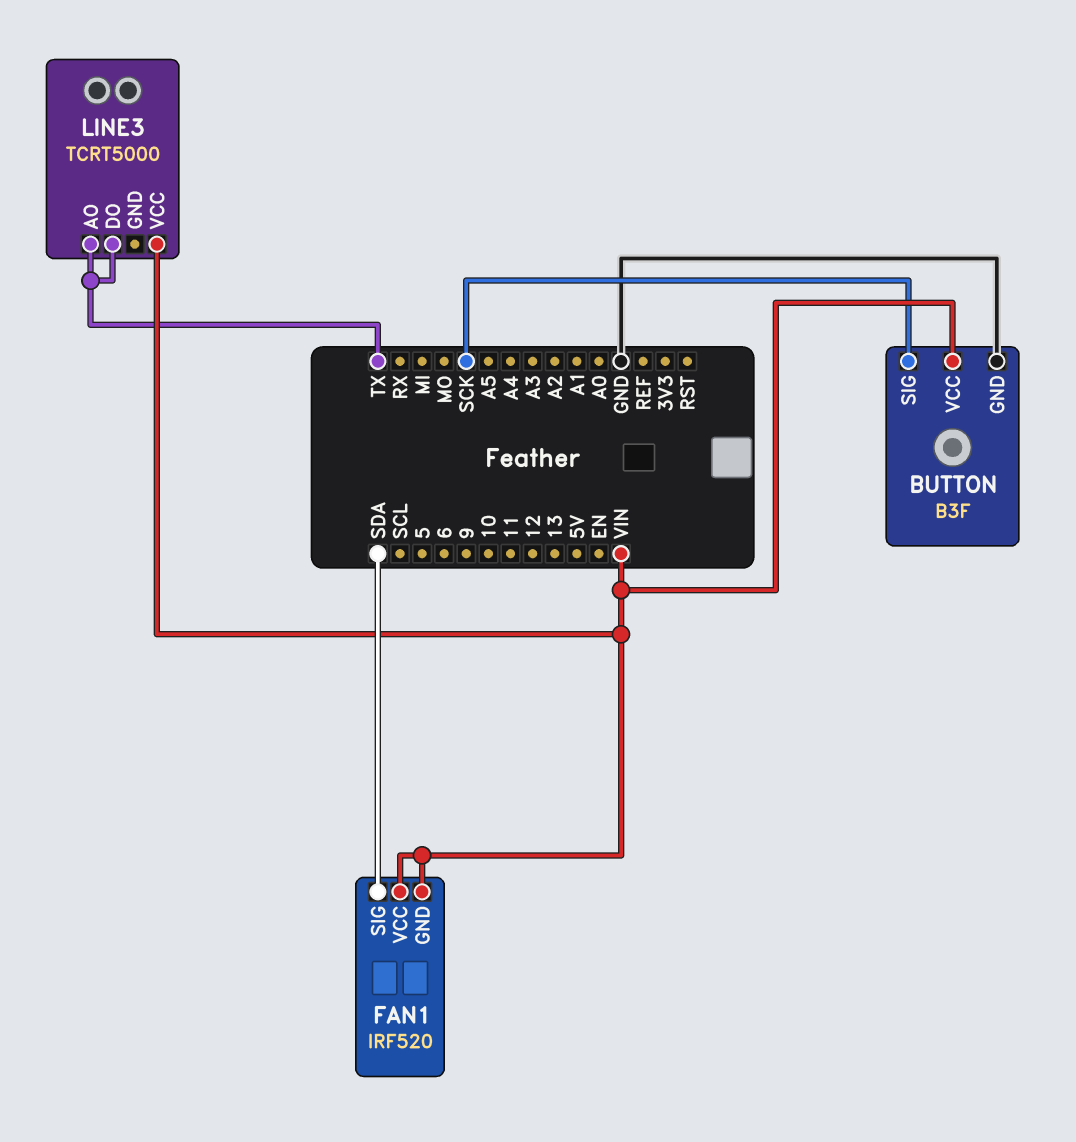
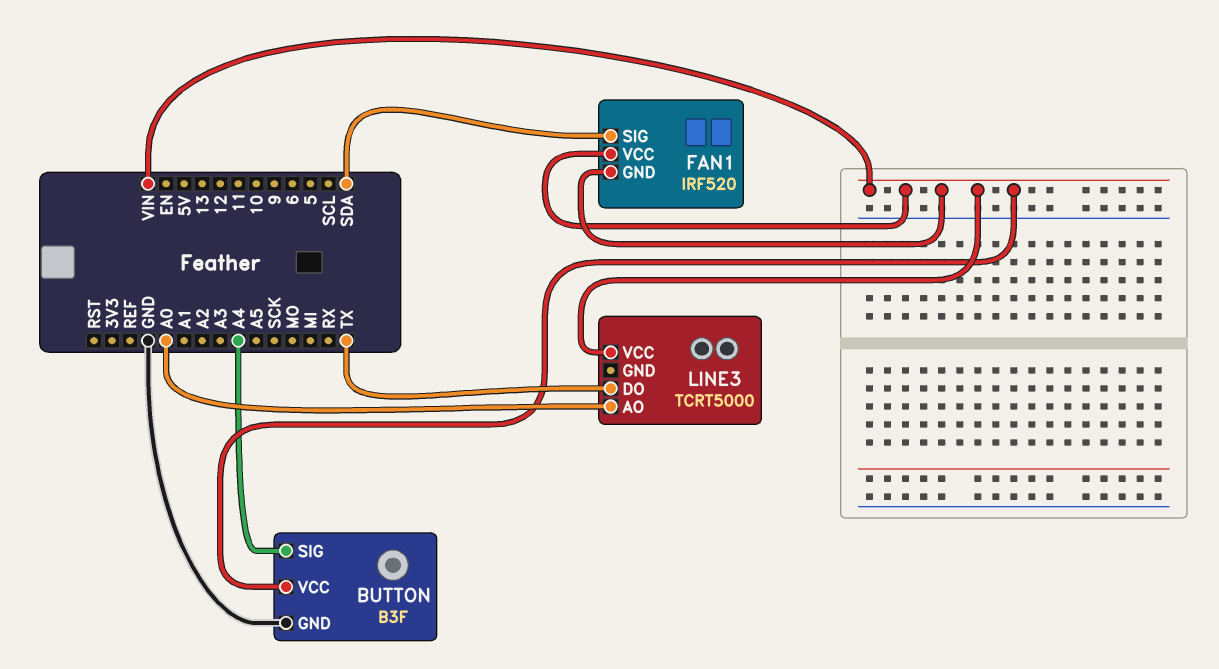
BUTTON pin SIG: SCK -> A4
LINE3 pin AO: TX -> A0

